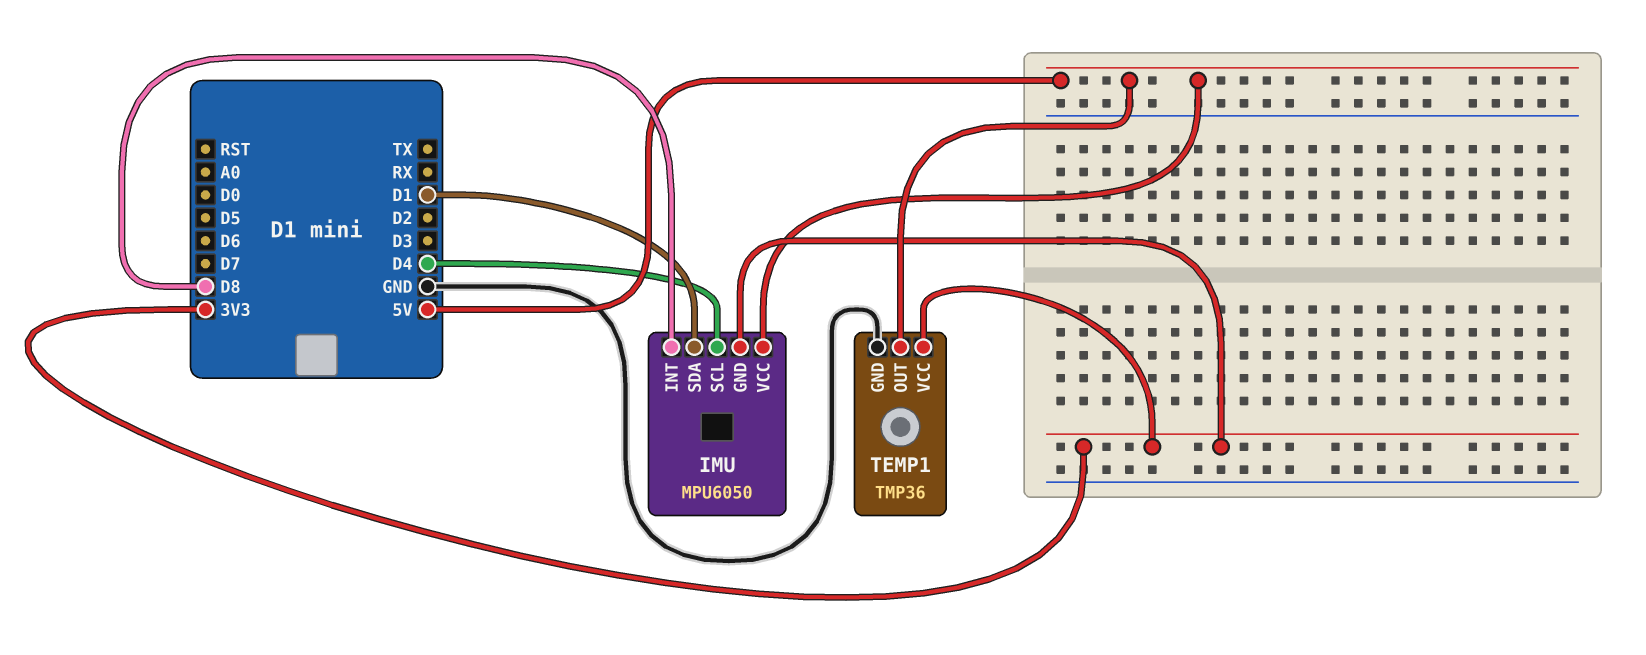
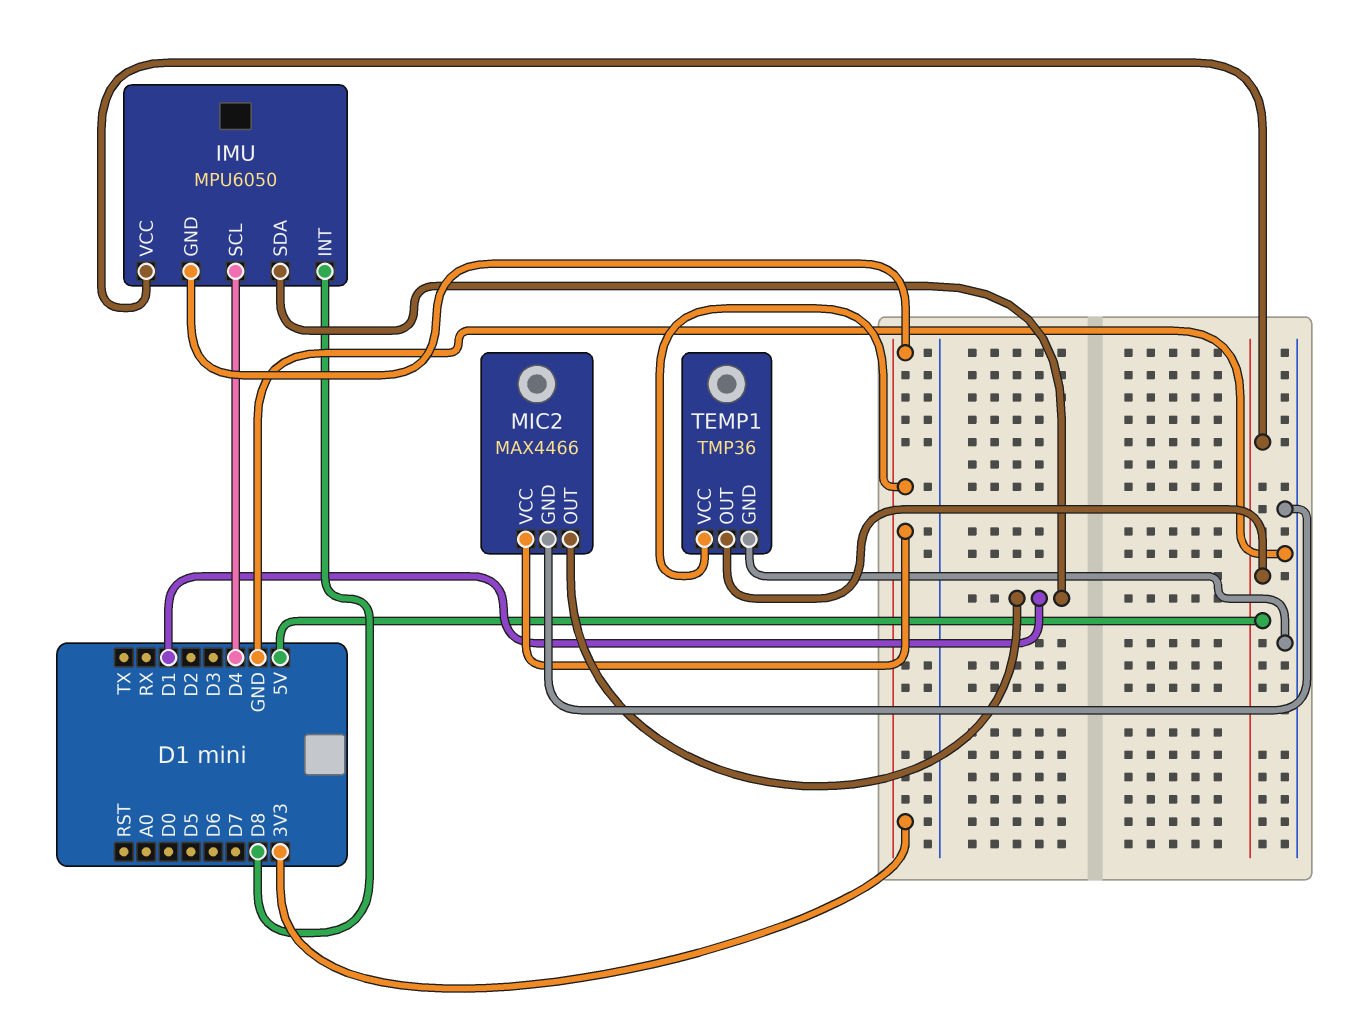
MIC2: none -> MAX4466
MIC2 pin GND: none -> GND
MIC2 pin OUT: none -> D1
MIC2 pin VCC: none -> 3V3

